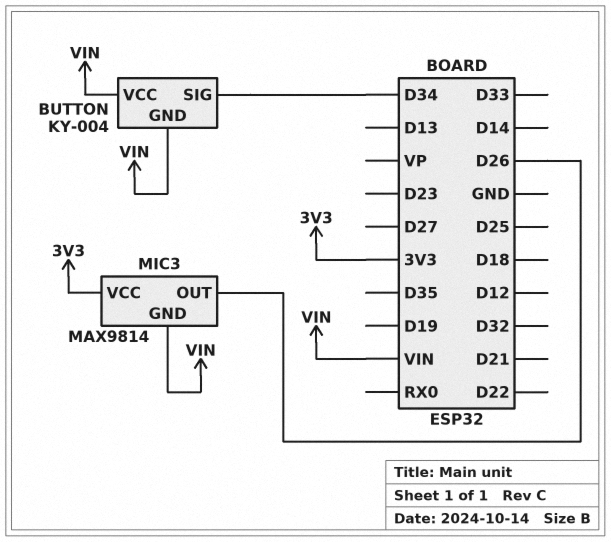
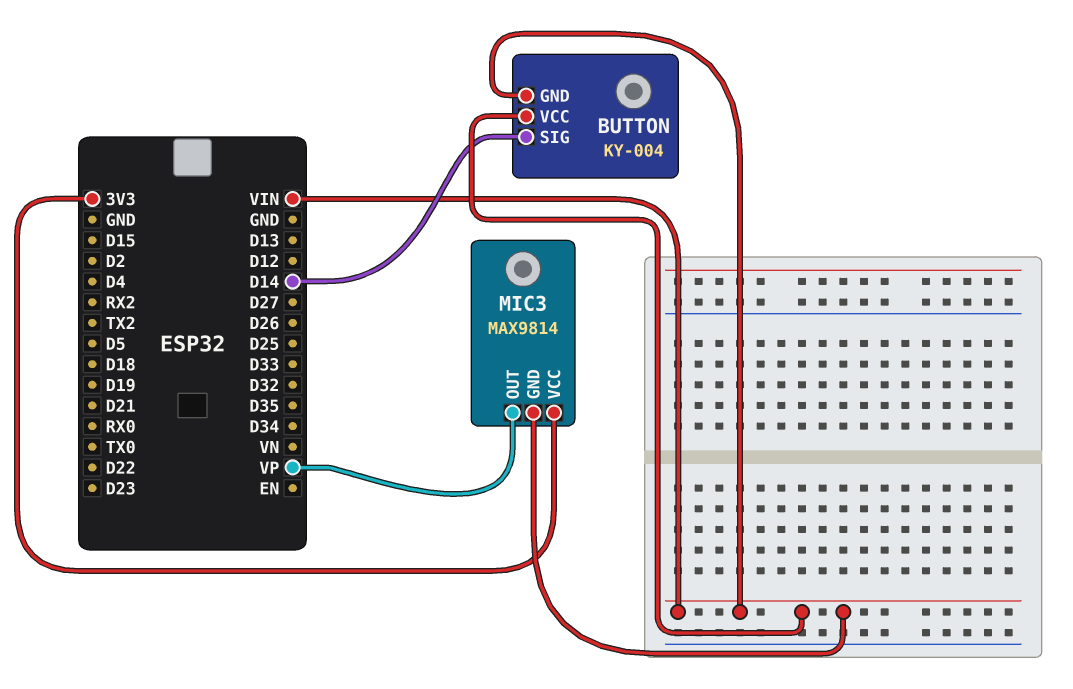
BUTTON pin SIG: D34 -> D14
MIC3 pin OUT: D26 -> VP

